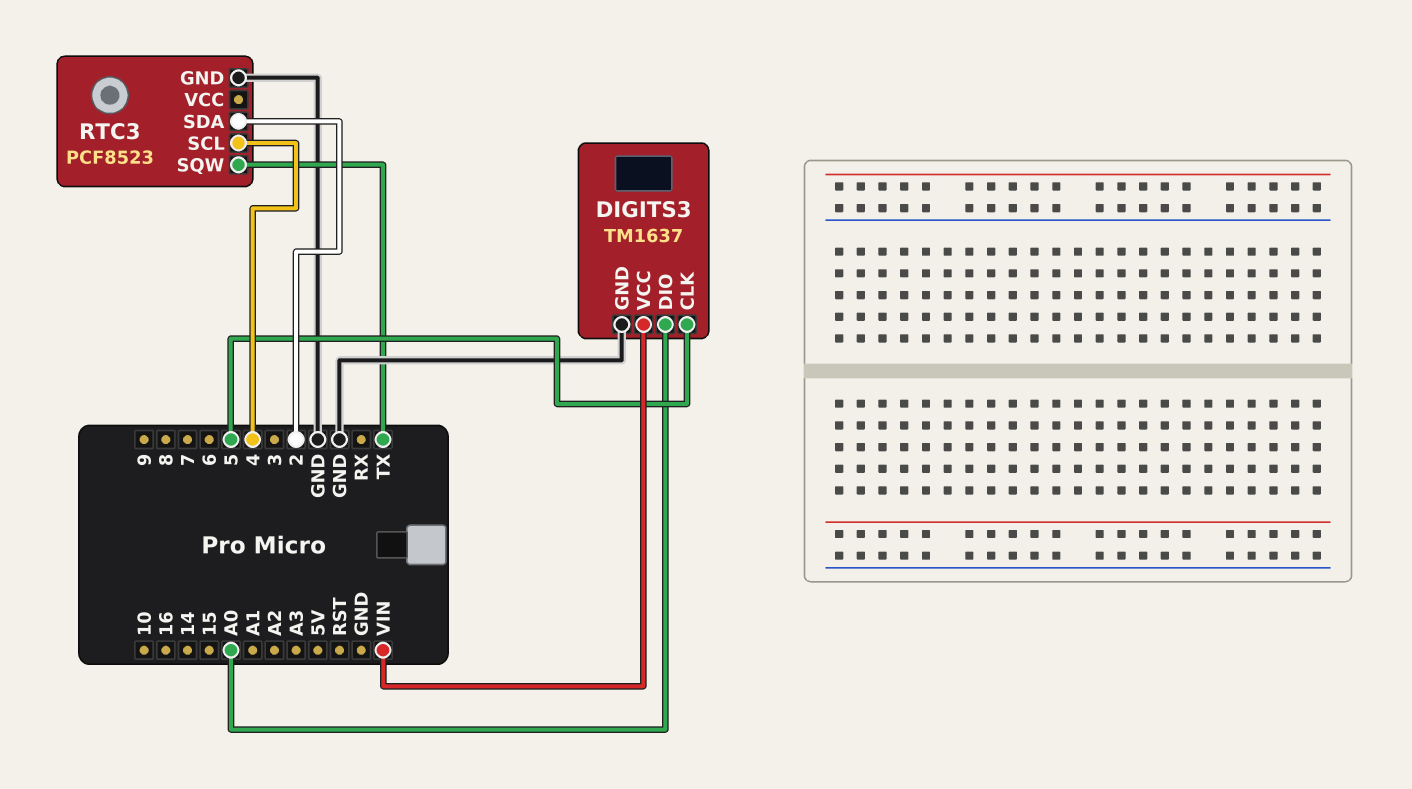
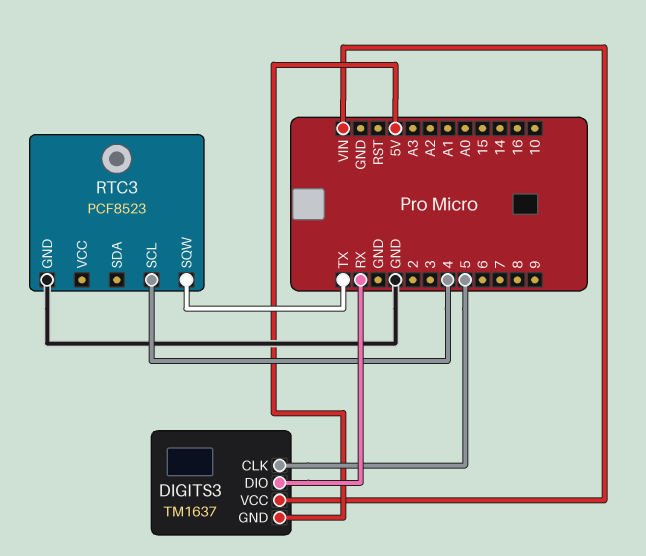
DIGITS3 pin DIO: A0 -> RX
DIGITS3 pin GND: GND -> 5V
RTC3 pin SDA: 2 -> none

